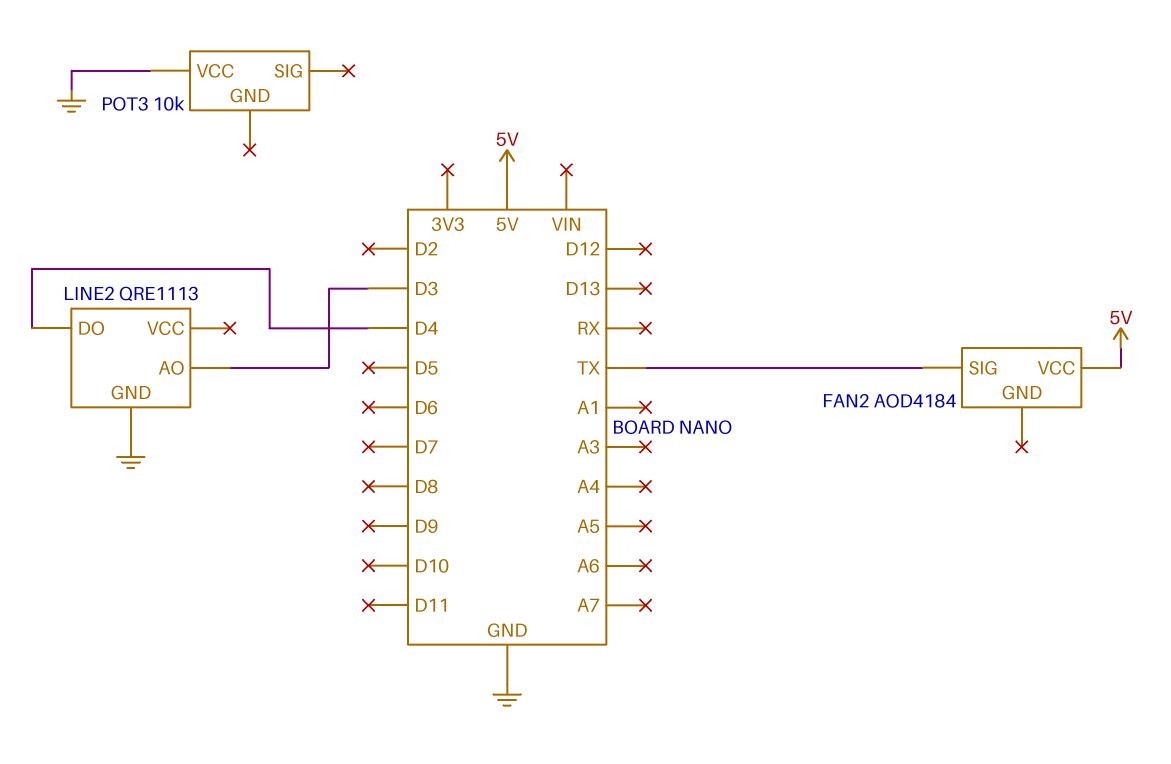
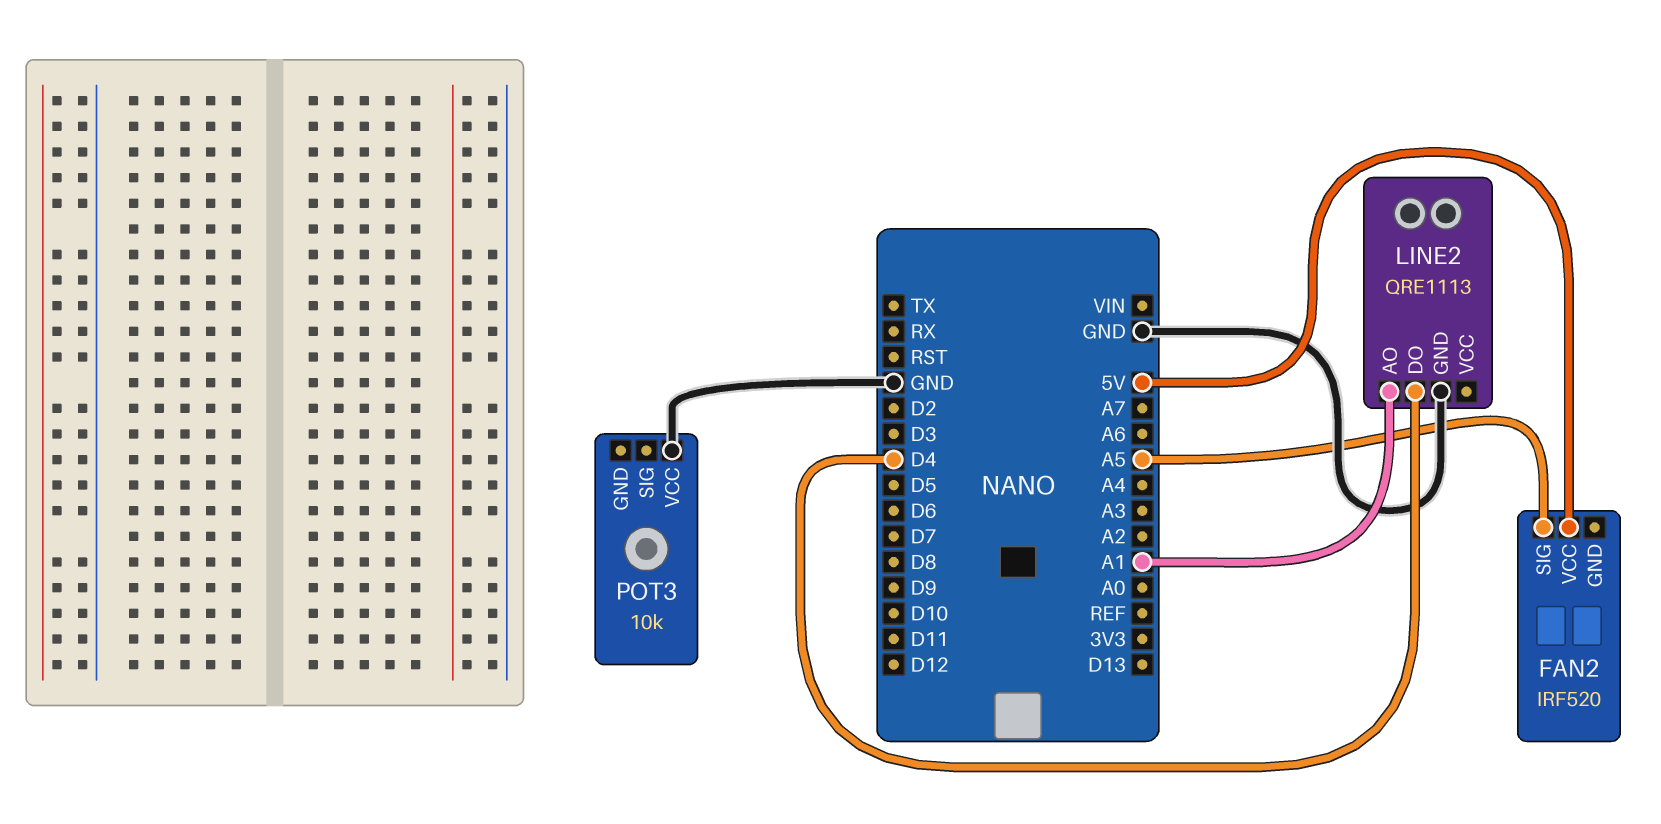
FAN2: AOD4184 -> IRF520
FAN2 pin SIG: TX -> A5
LINE2 pin AO: D3 -> A1

